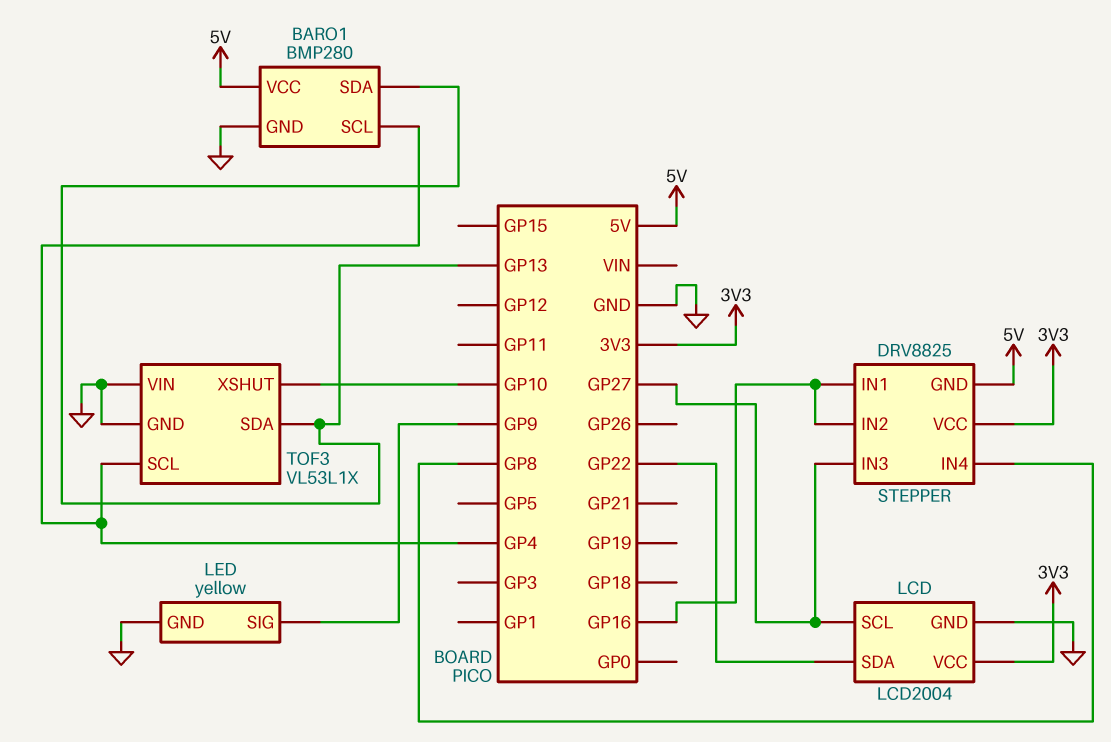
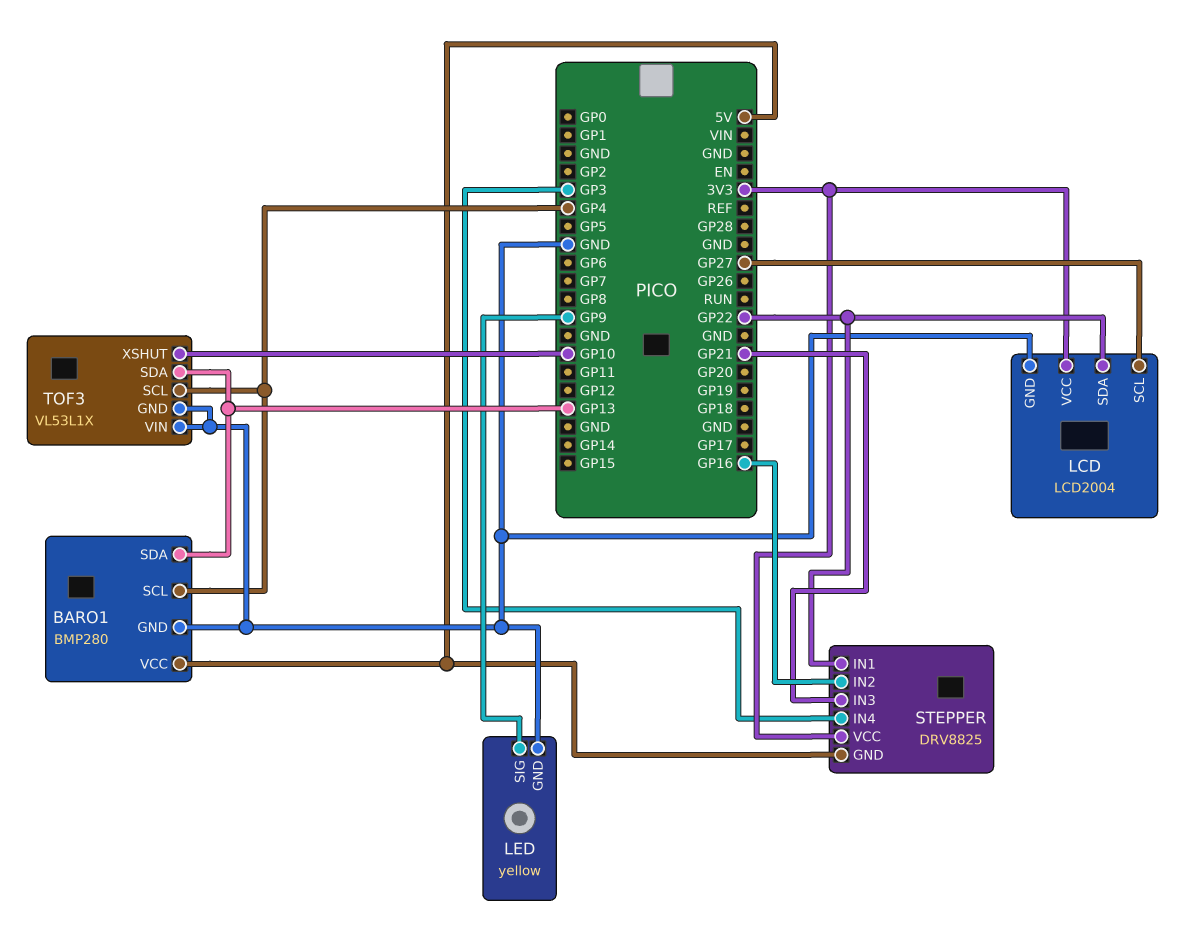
STEPPER pin IN1: GP16 -> GP22
STEPPER pin IN3: GP27 -> GP21
STEPPER pin IN4: GP8 -> GP3

